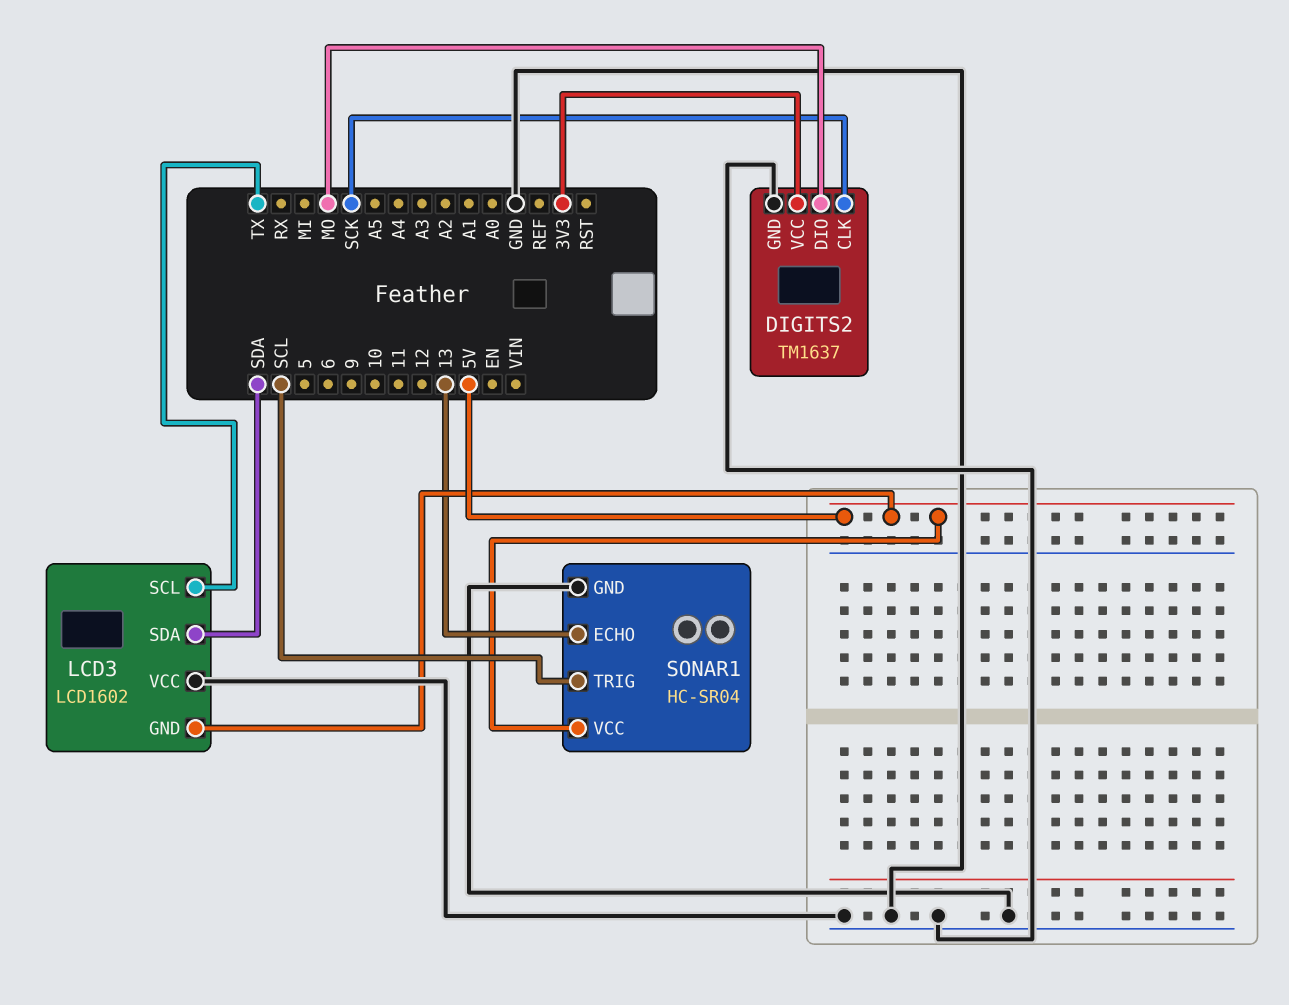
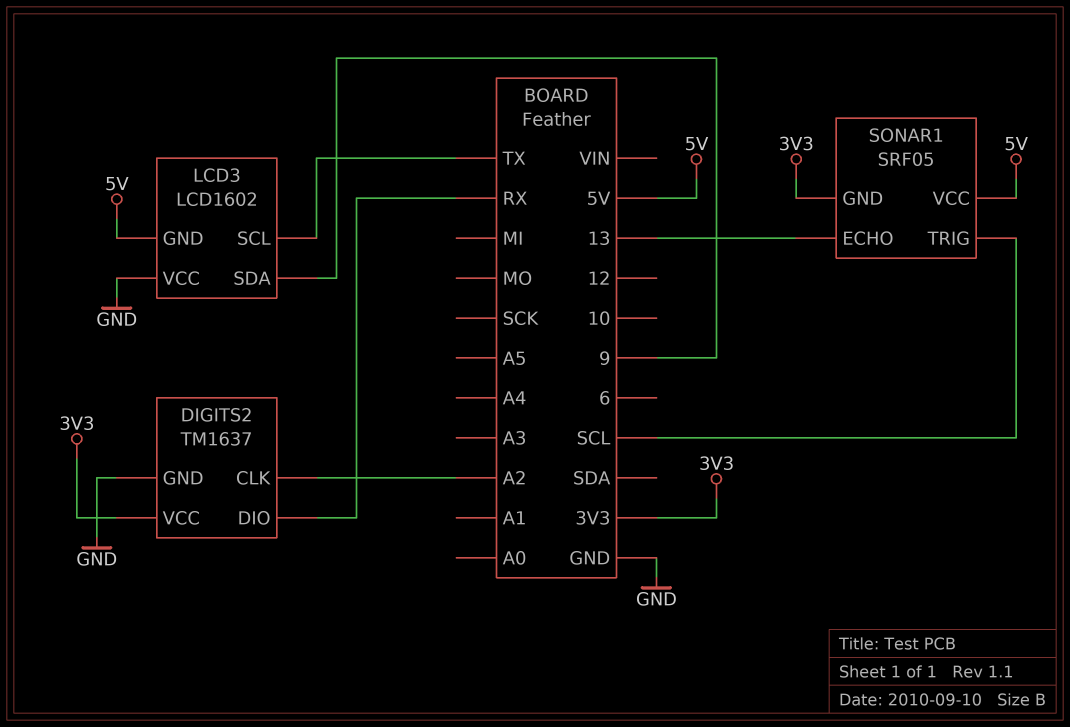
DIGITS2 pin CLK: SCK -> A2
DIGITS2 pin DIO: MO -> RX
LCD3 pin SDA: SDA -> 9
SONAR1: HC-SR04 -> SRF05
SONAR1 pin GND: GND -> 3V3

